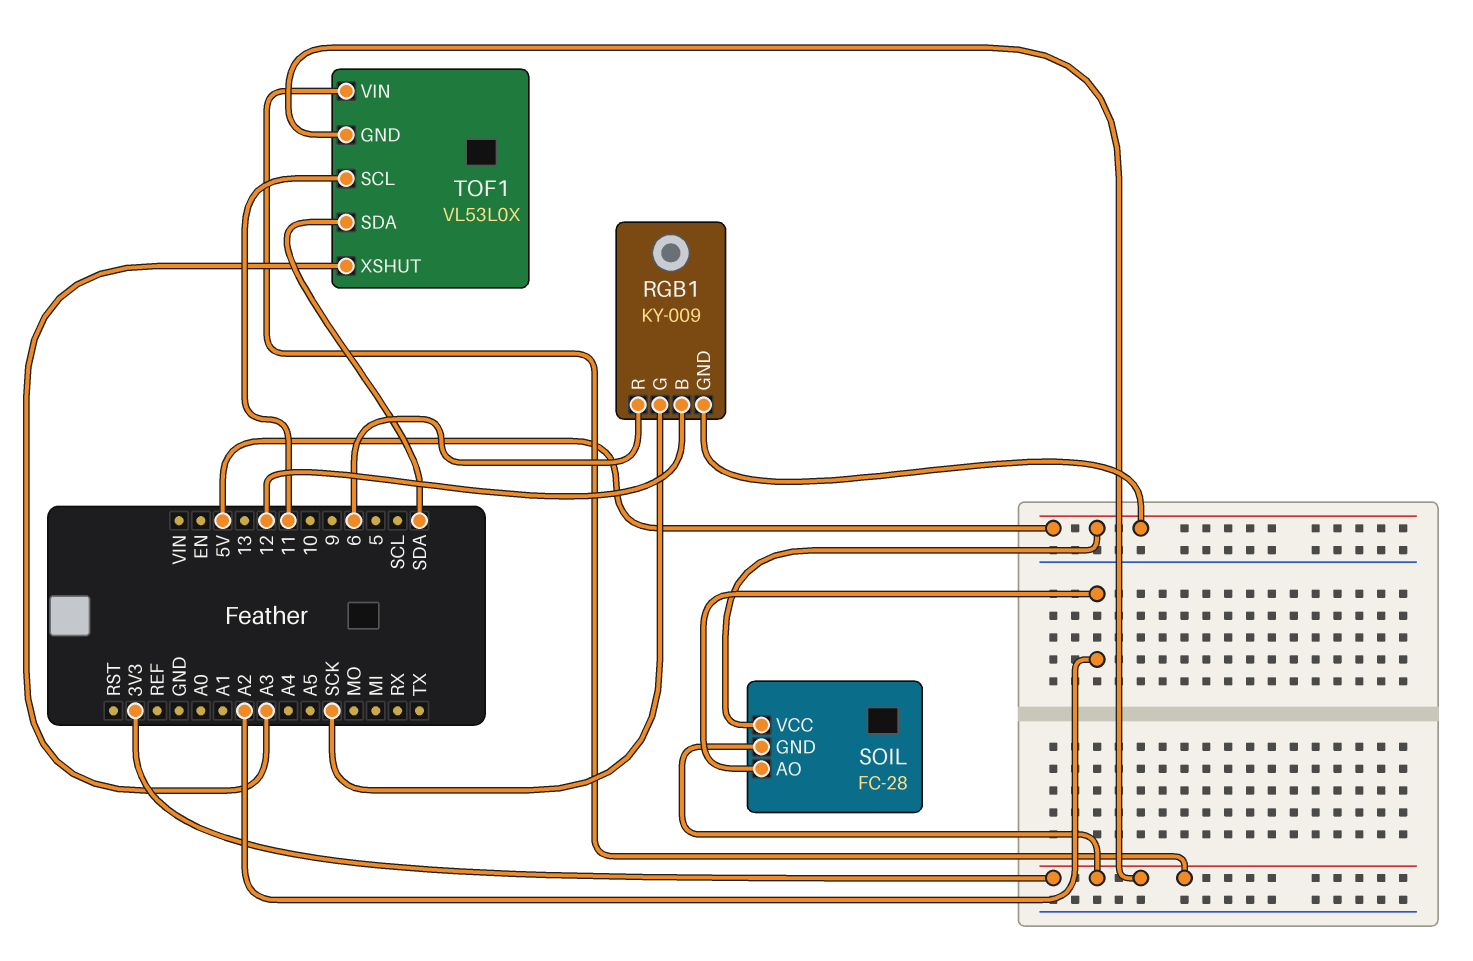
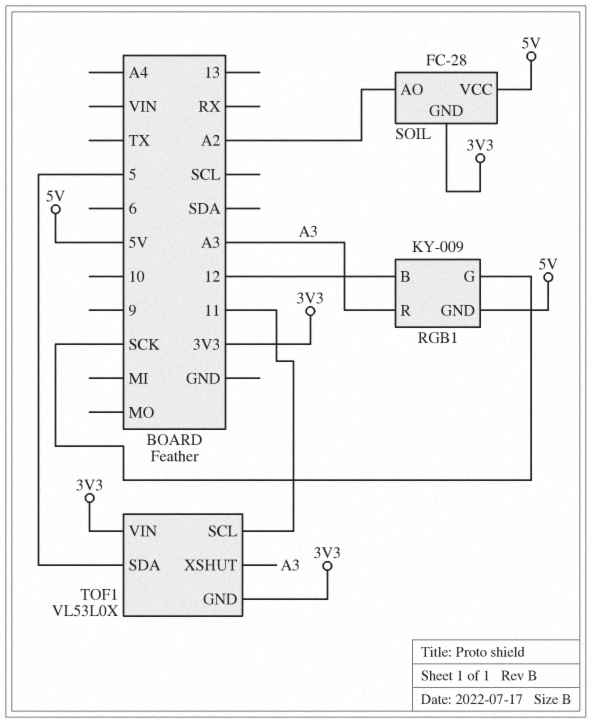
RGB1 pin R: 6 -> A3
TOF1 pin SDA: SDA -> 5

